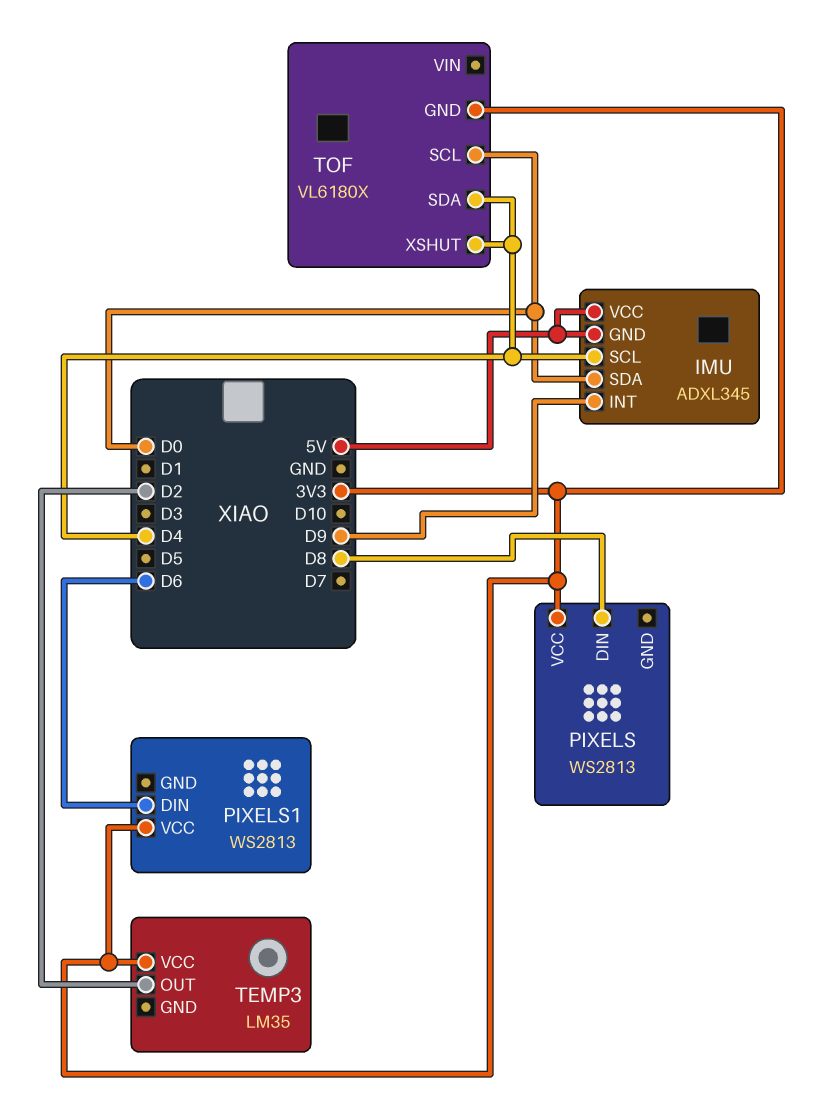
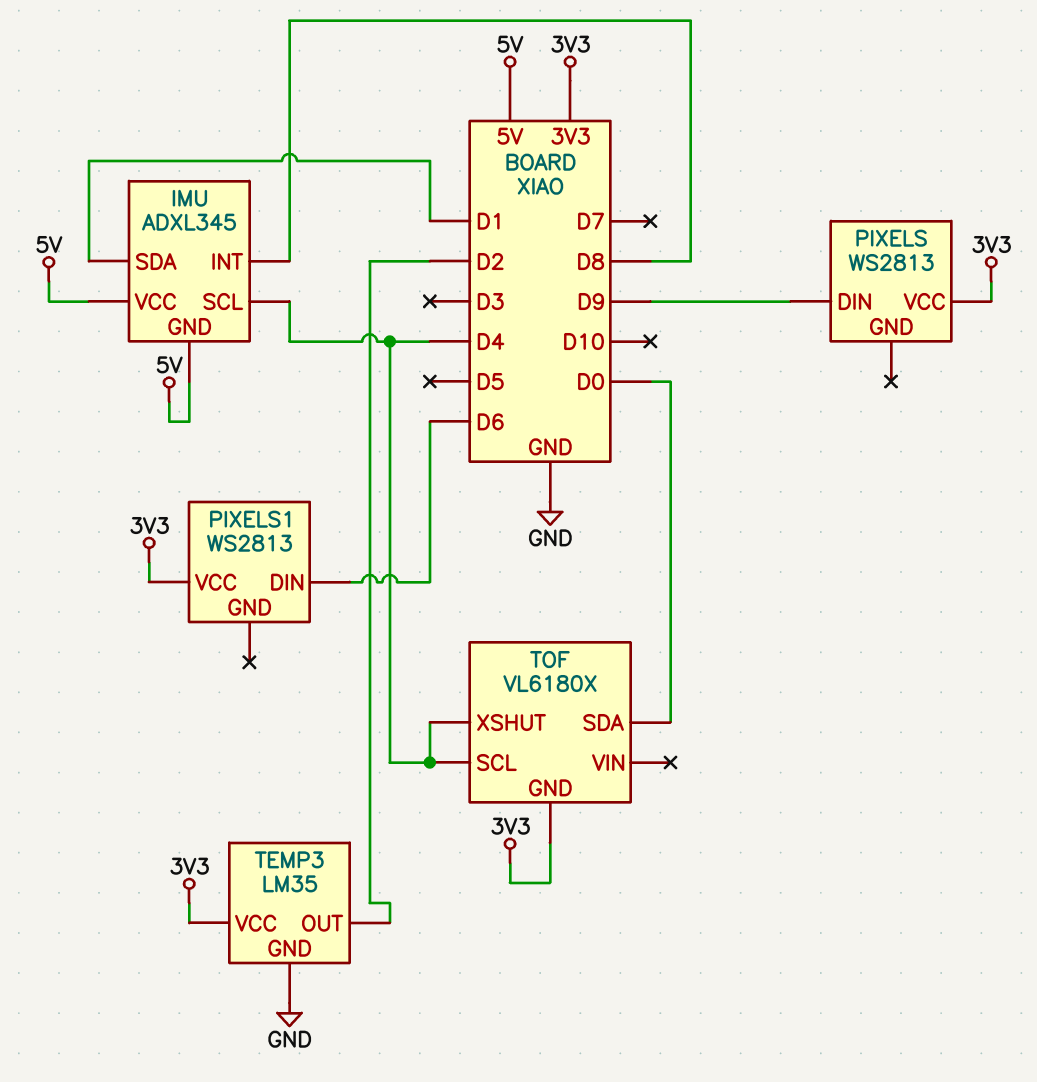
IMU pin INT: D9 -> D8
IMU pin SDA: D0 -> D1
PIXELS pin DIN: D8 -> D9
TEMP3 pin GND: none -> GND
TOF pin SCL: D0 -> D4
TOF pin SDA: D4 -> D0

